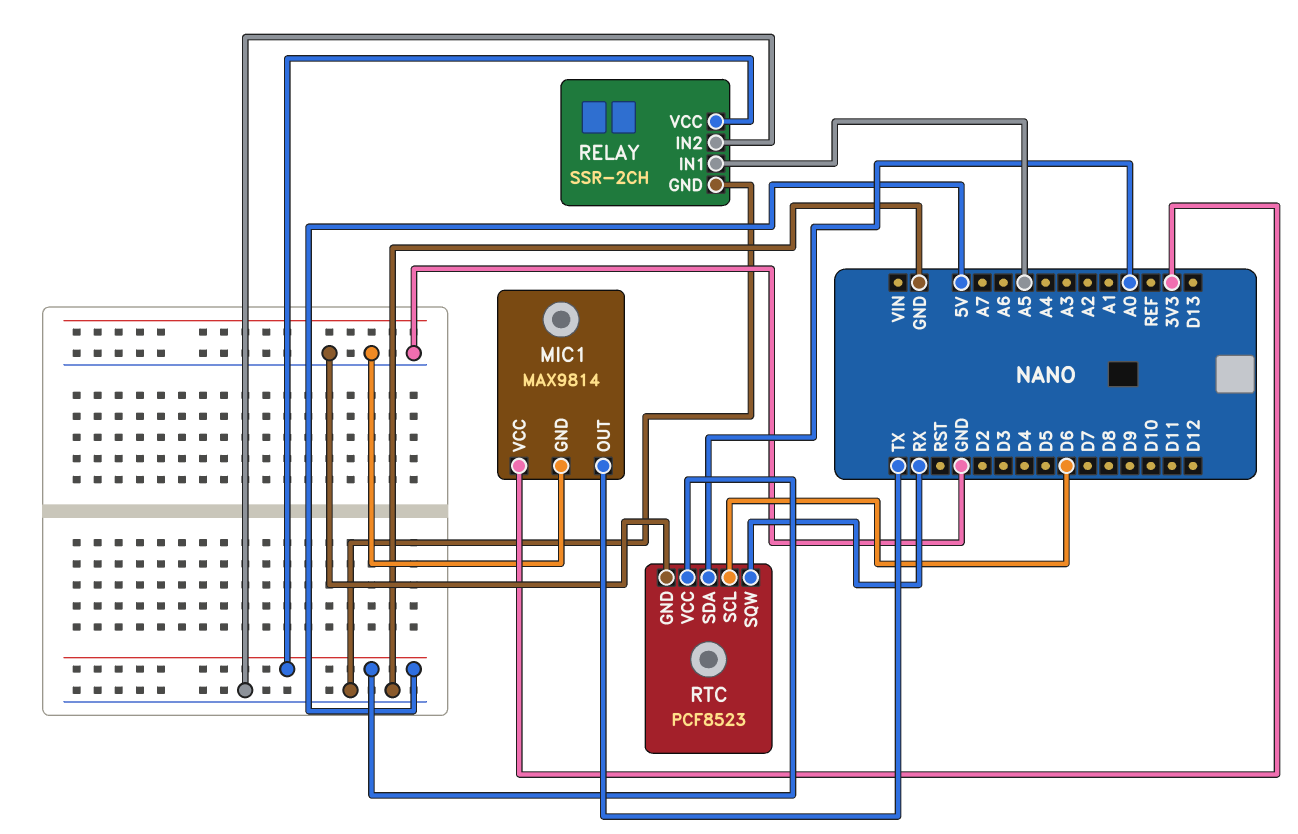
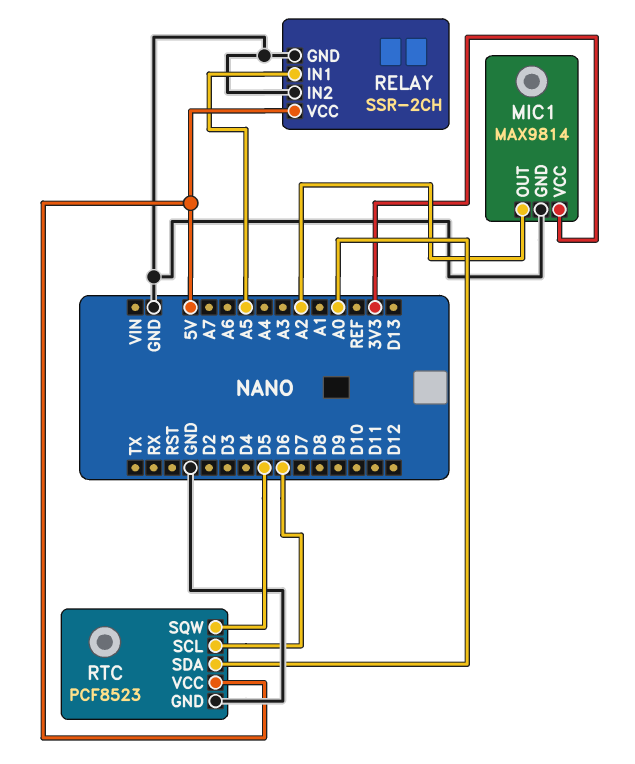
MIC1 pin OUT: TX -> A2
RTC pin SQW: RX -> D5

